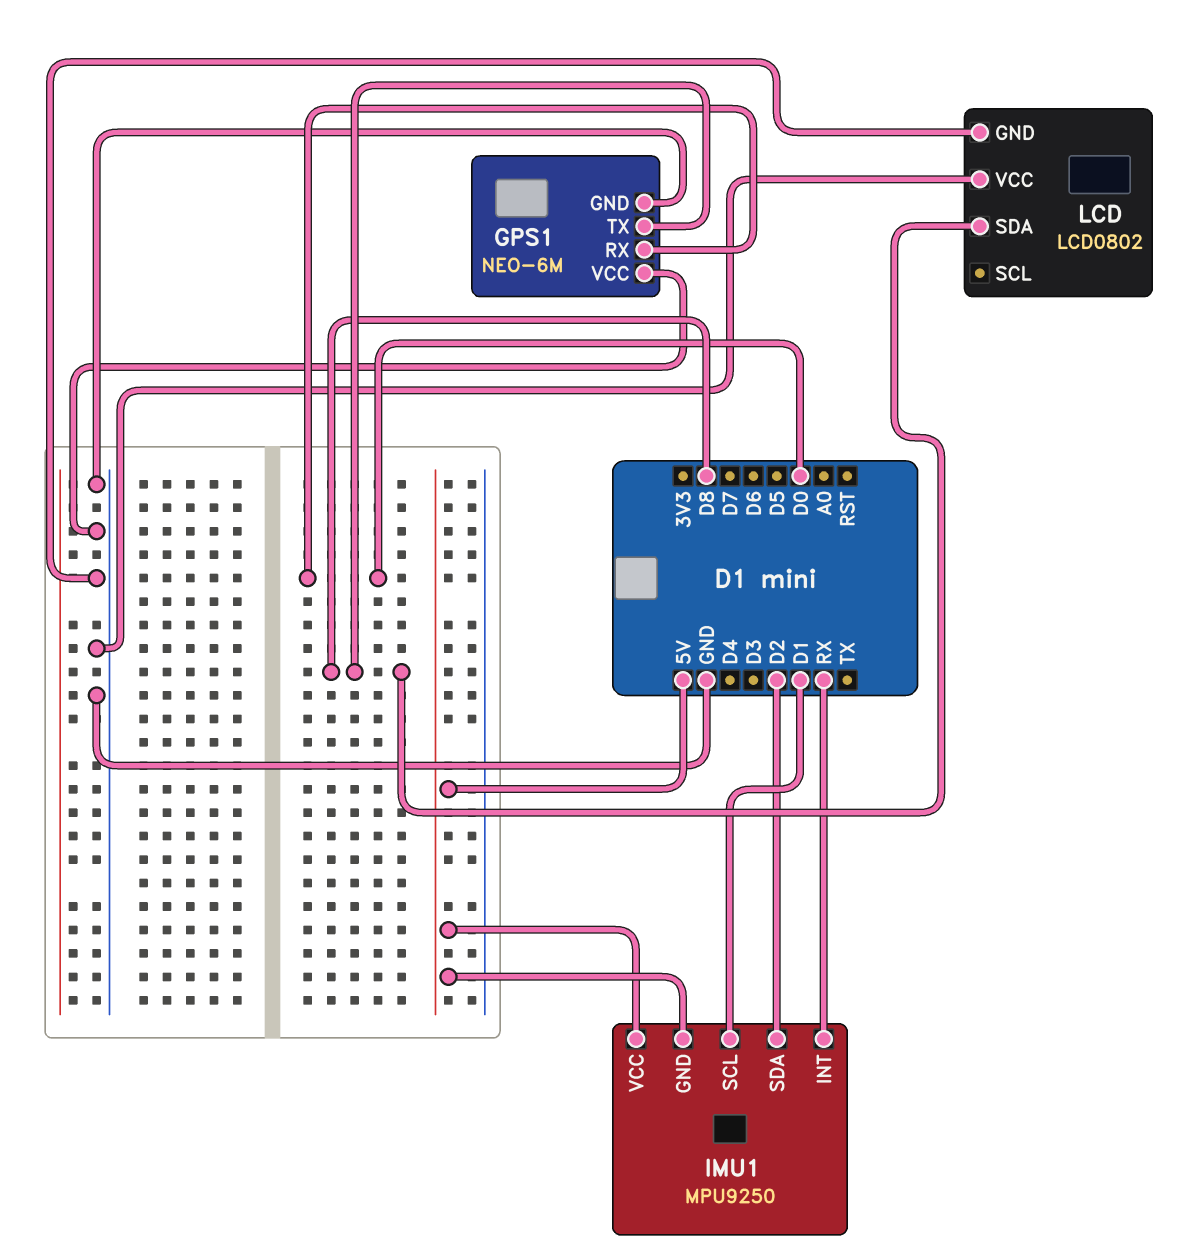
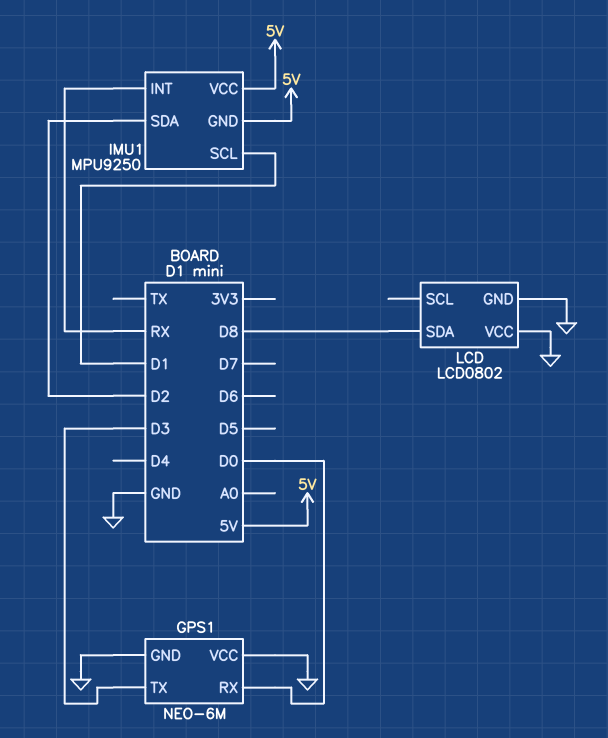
GPS1 pin TX: D8 -> D3

